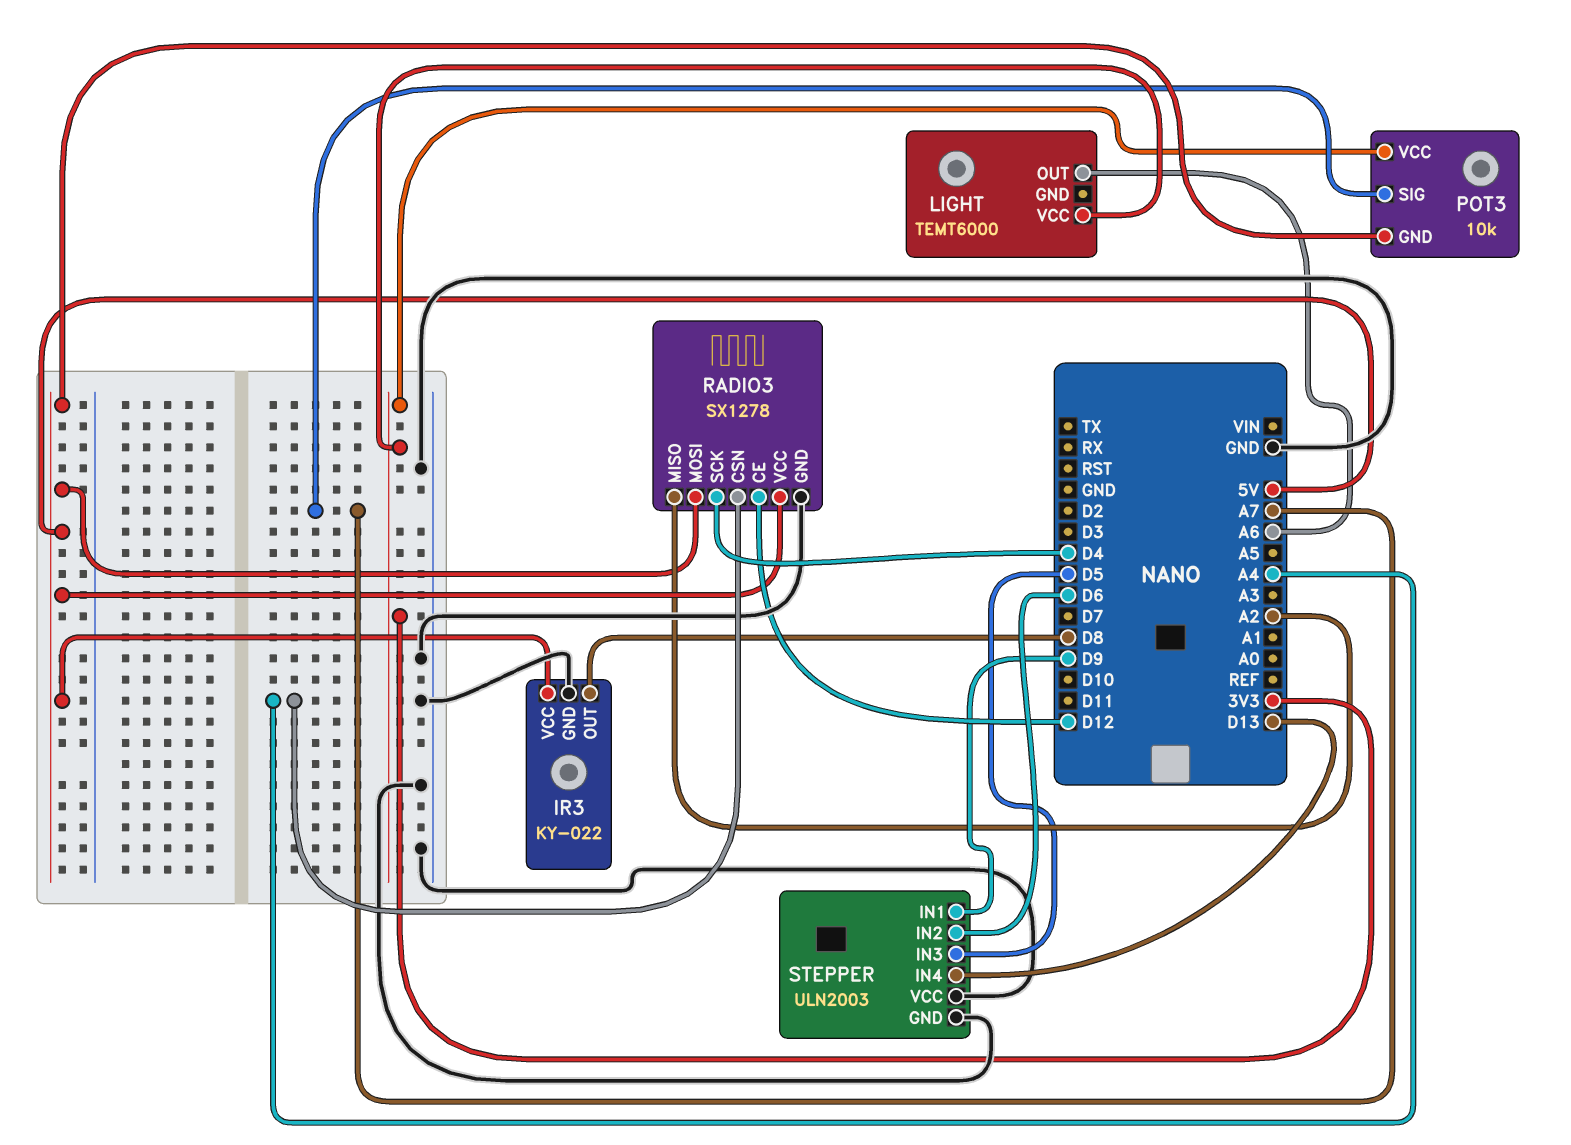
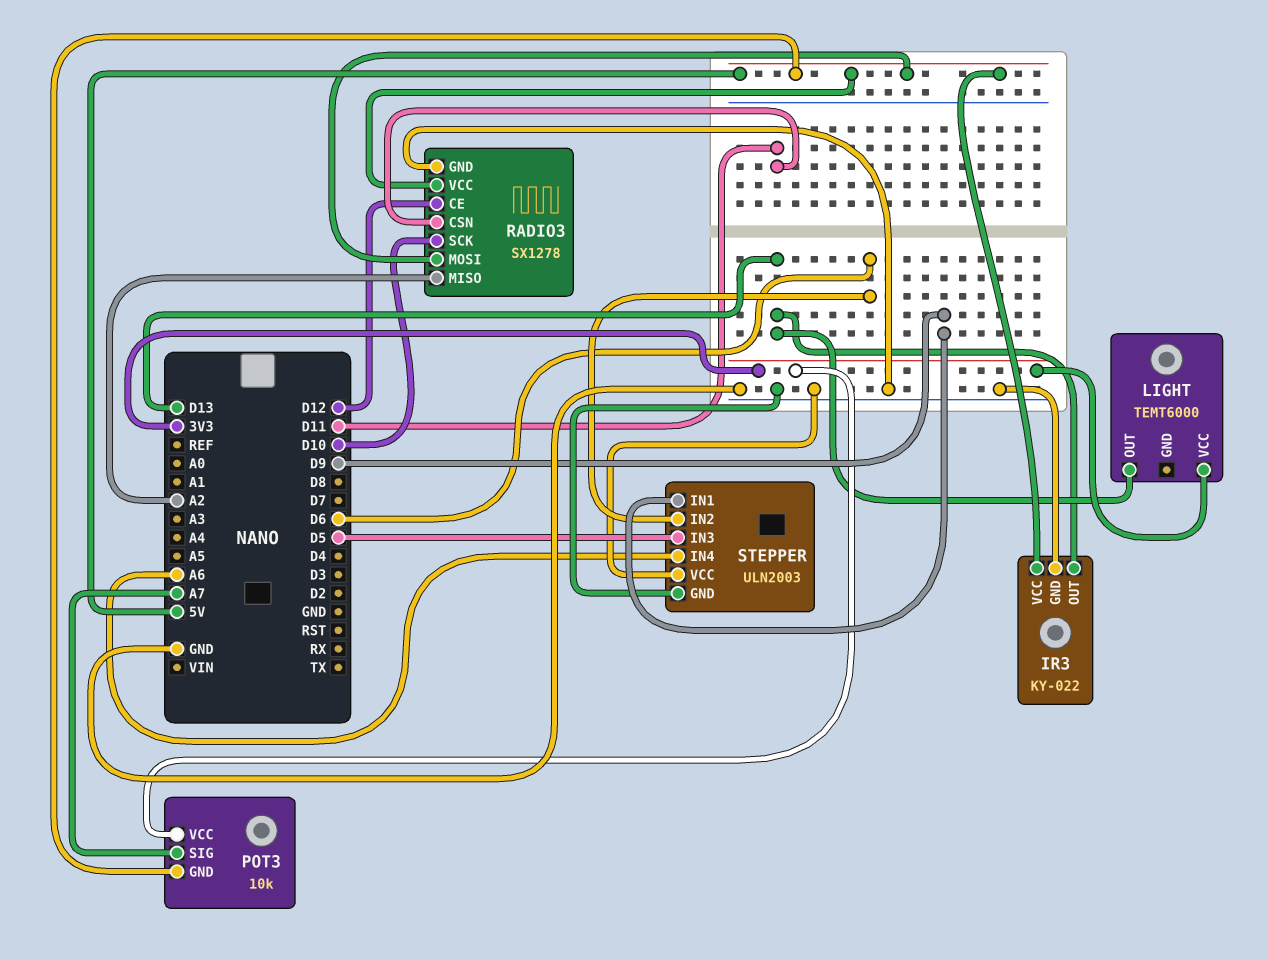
IR3 pin OUT: D8 -> D13
LIGHT pin OUT: A6 -> D13
RADIO3 pin CSN: A4 -> D11
RADIO3 pin SCK: D4 -> D10
STEPPER pin IN4: D13 -> A6

